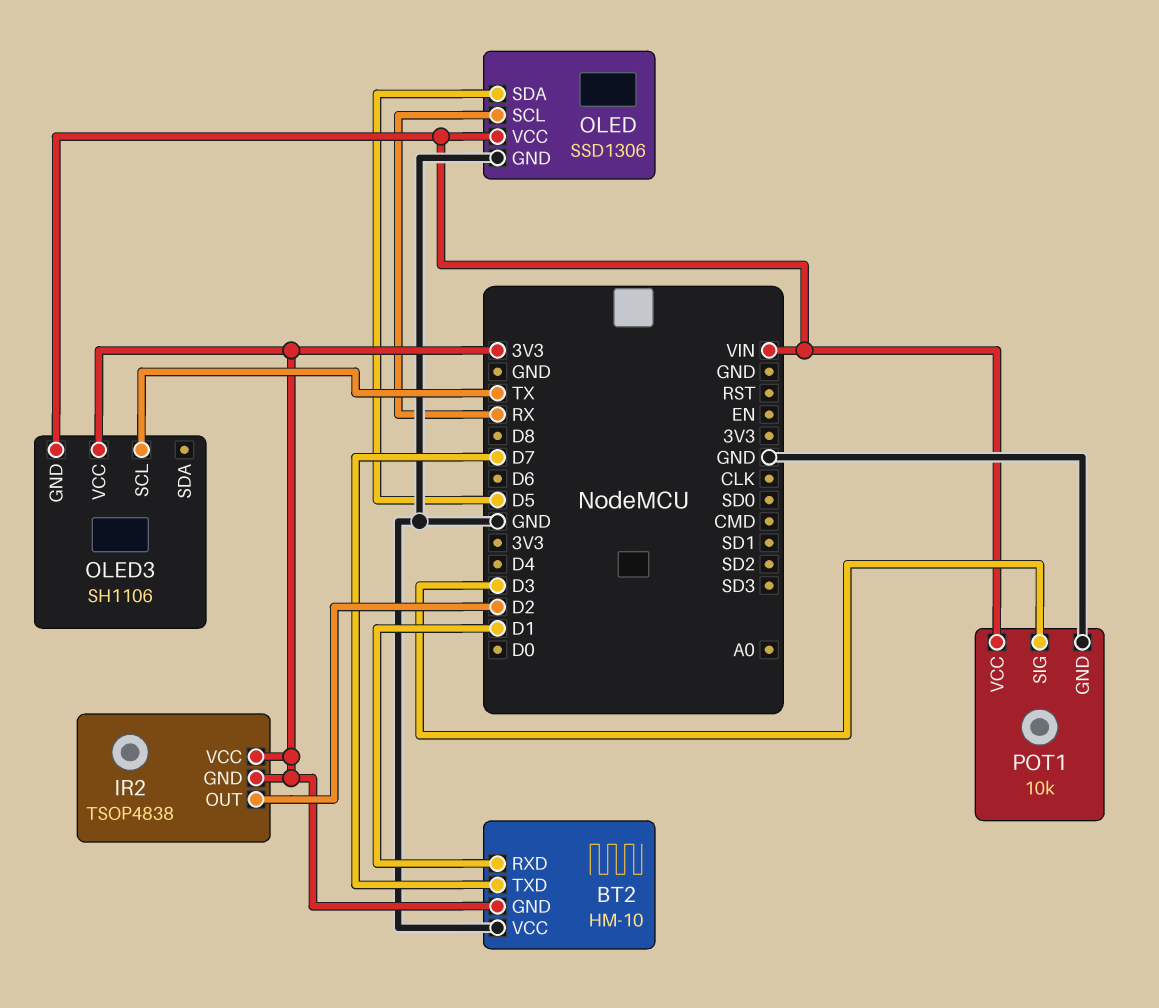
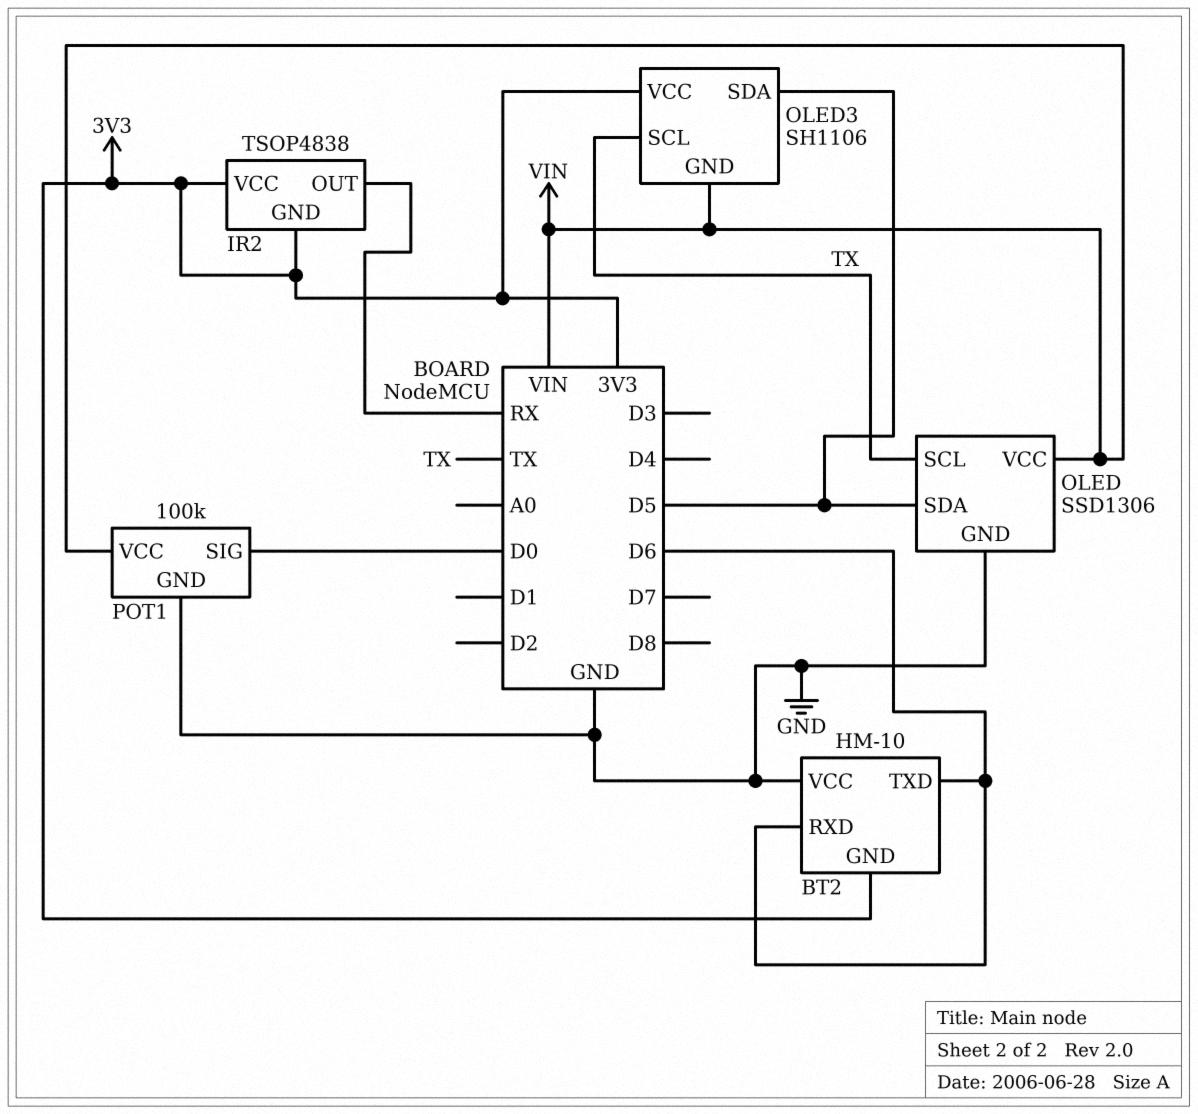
BT2 pin RXD: D1 -> D6
BT2 pin TXD: D7 -> D6
IR2 pin OUT: D2 -> RX
OLED pin SCL: RX -> TX
OLED3 pin SDA: none -> D5
POT1: 10k -> 100k
POT1 pin SIG: D3 -> D0

